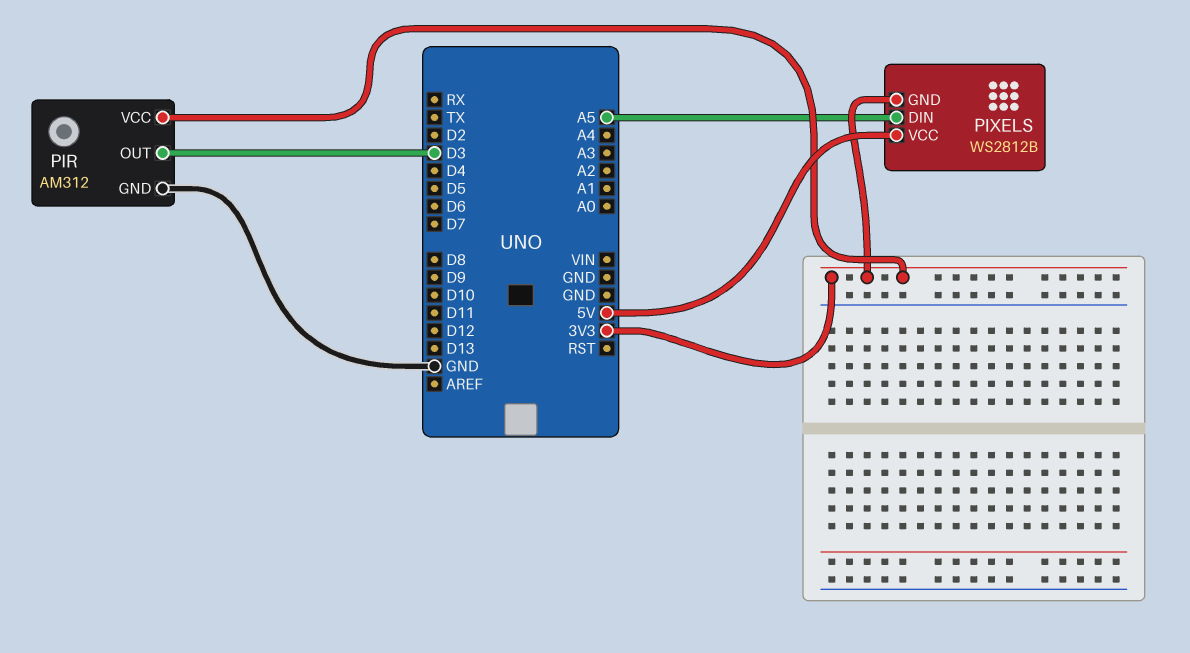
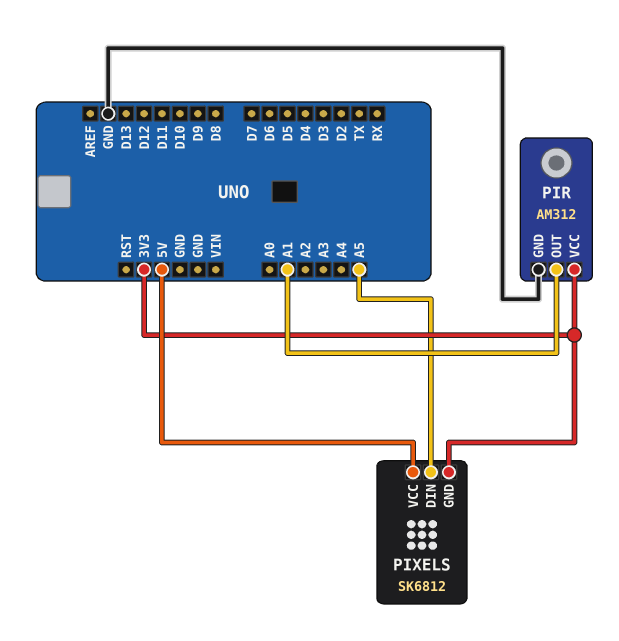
PIR pin OUT: D3 -> A1
PIXELS: WS2812B -> SK6812

